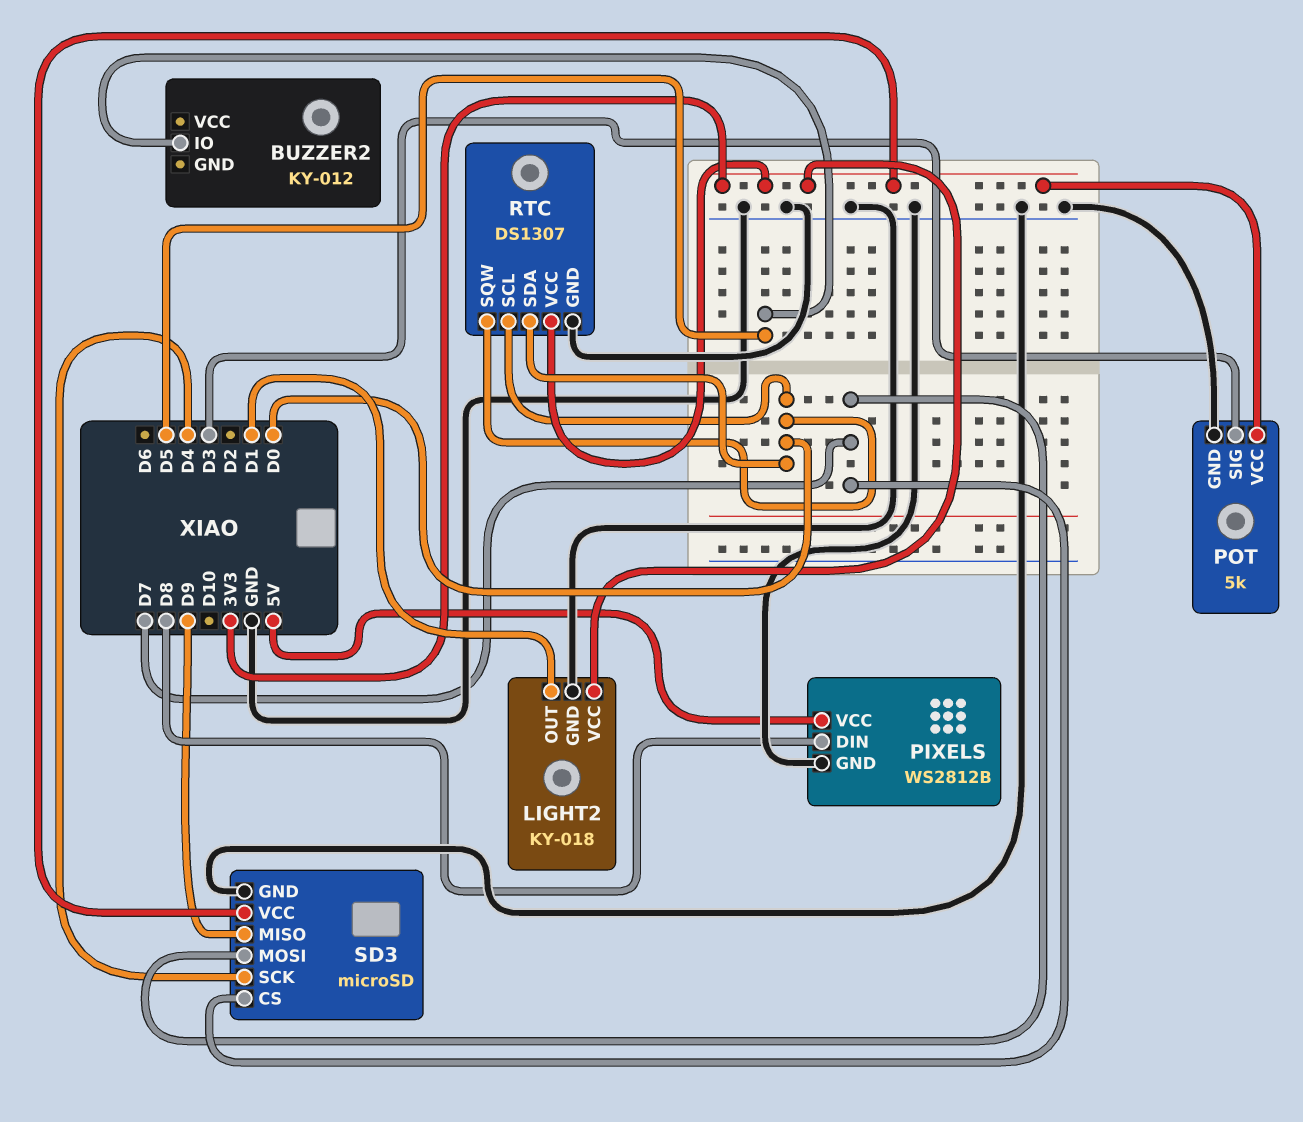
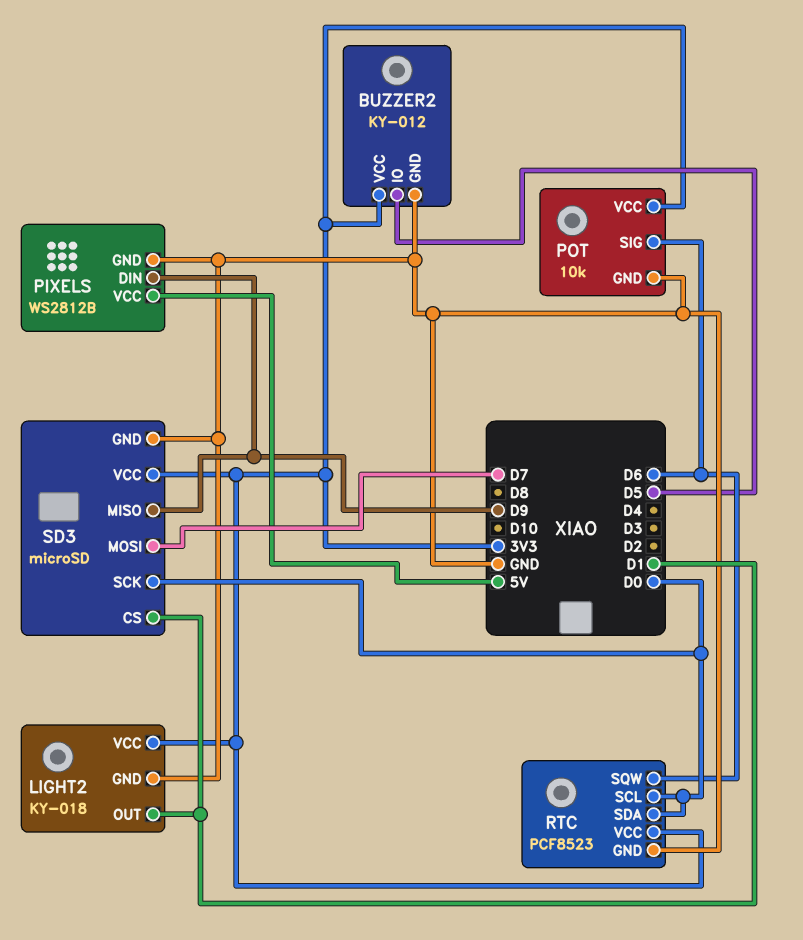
BUZZER2 pin GND: none -> GND
BUZZER2 pin VCC: none -> 3V3
PIXELS pin DIN: D8 -> D9
POT: 5k -> 10k
POT pin SIG: D3 -> D6
RTC: DS1307 -> PCF8523
RTC pin SQW: D0 -> D6
SD3 pin CS: D7 -> D1
SD3 pin SCK: D4 -> D0

